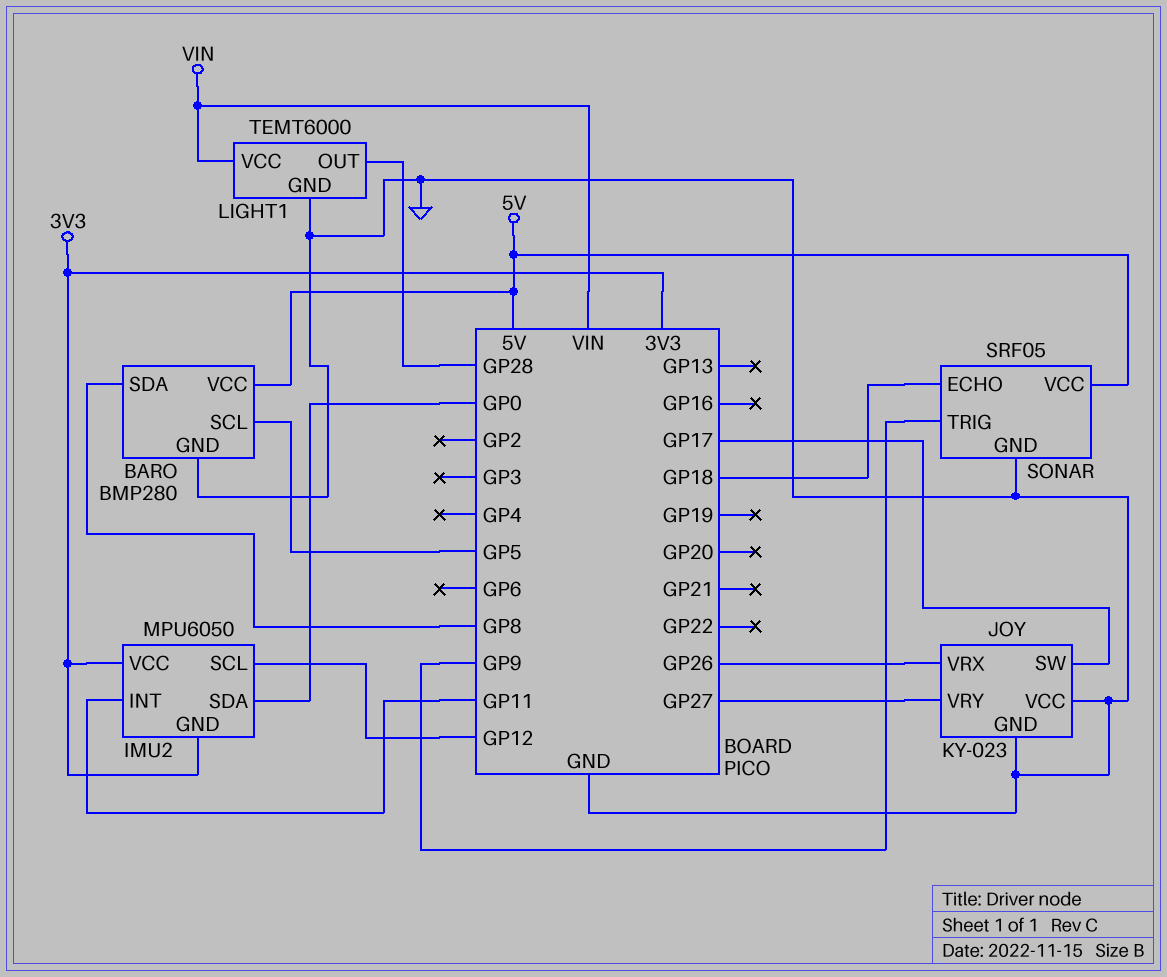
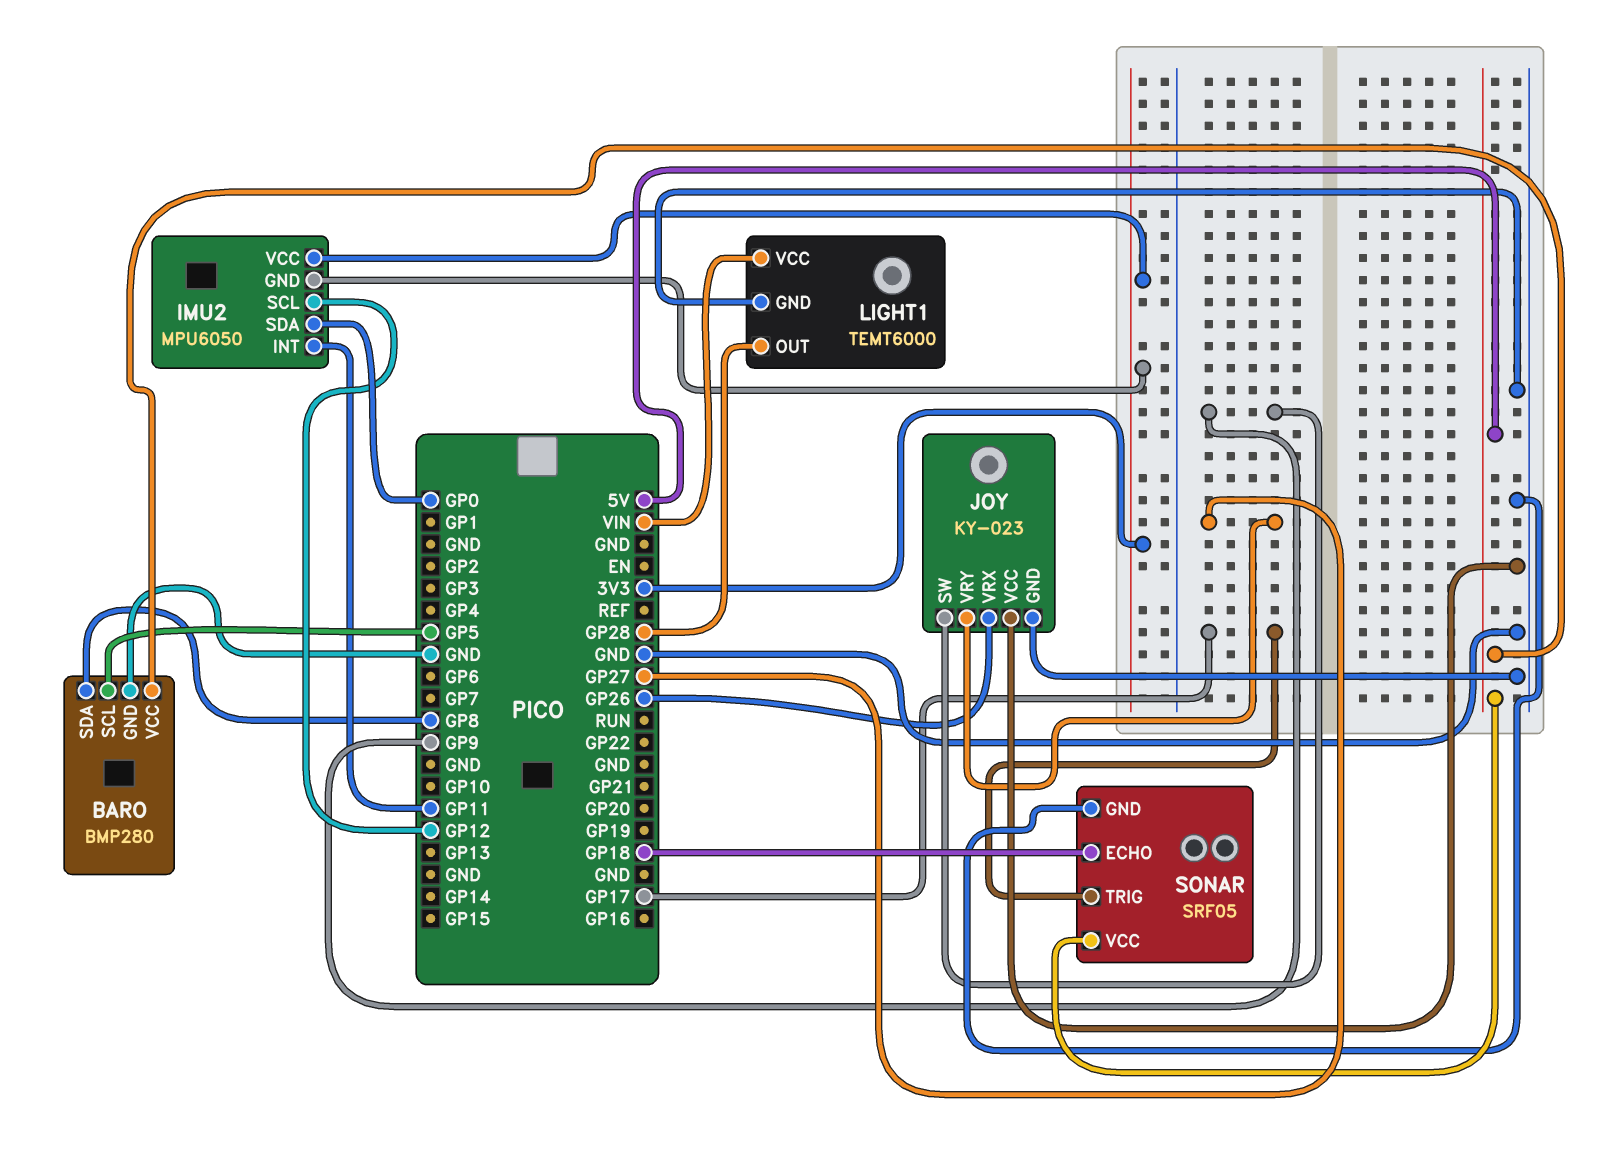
JOY pin SW: GP17 -> GP9
SONAR pin TRIG: GP9 -> GP17

